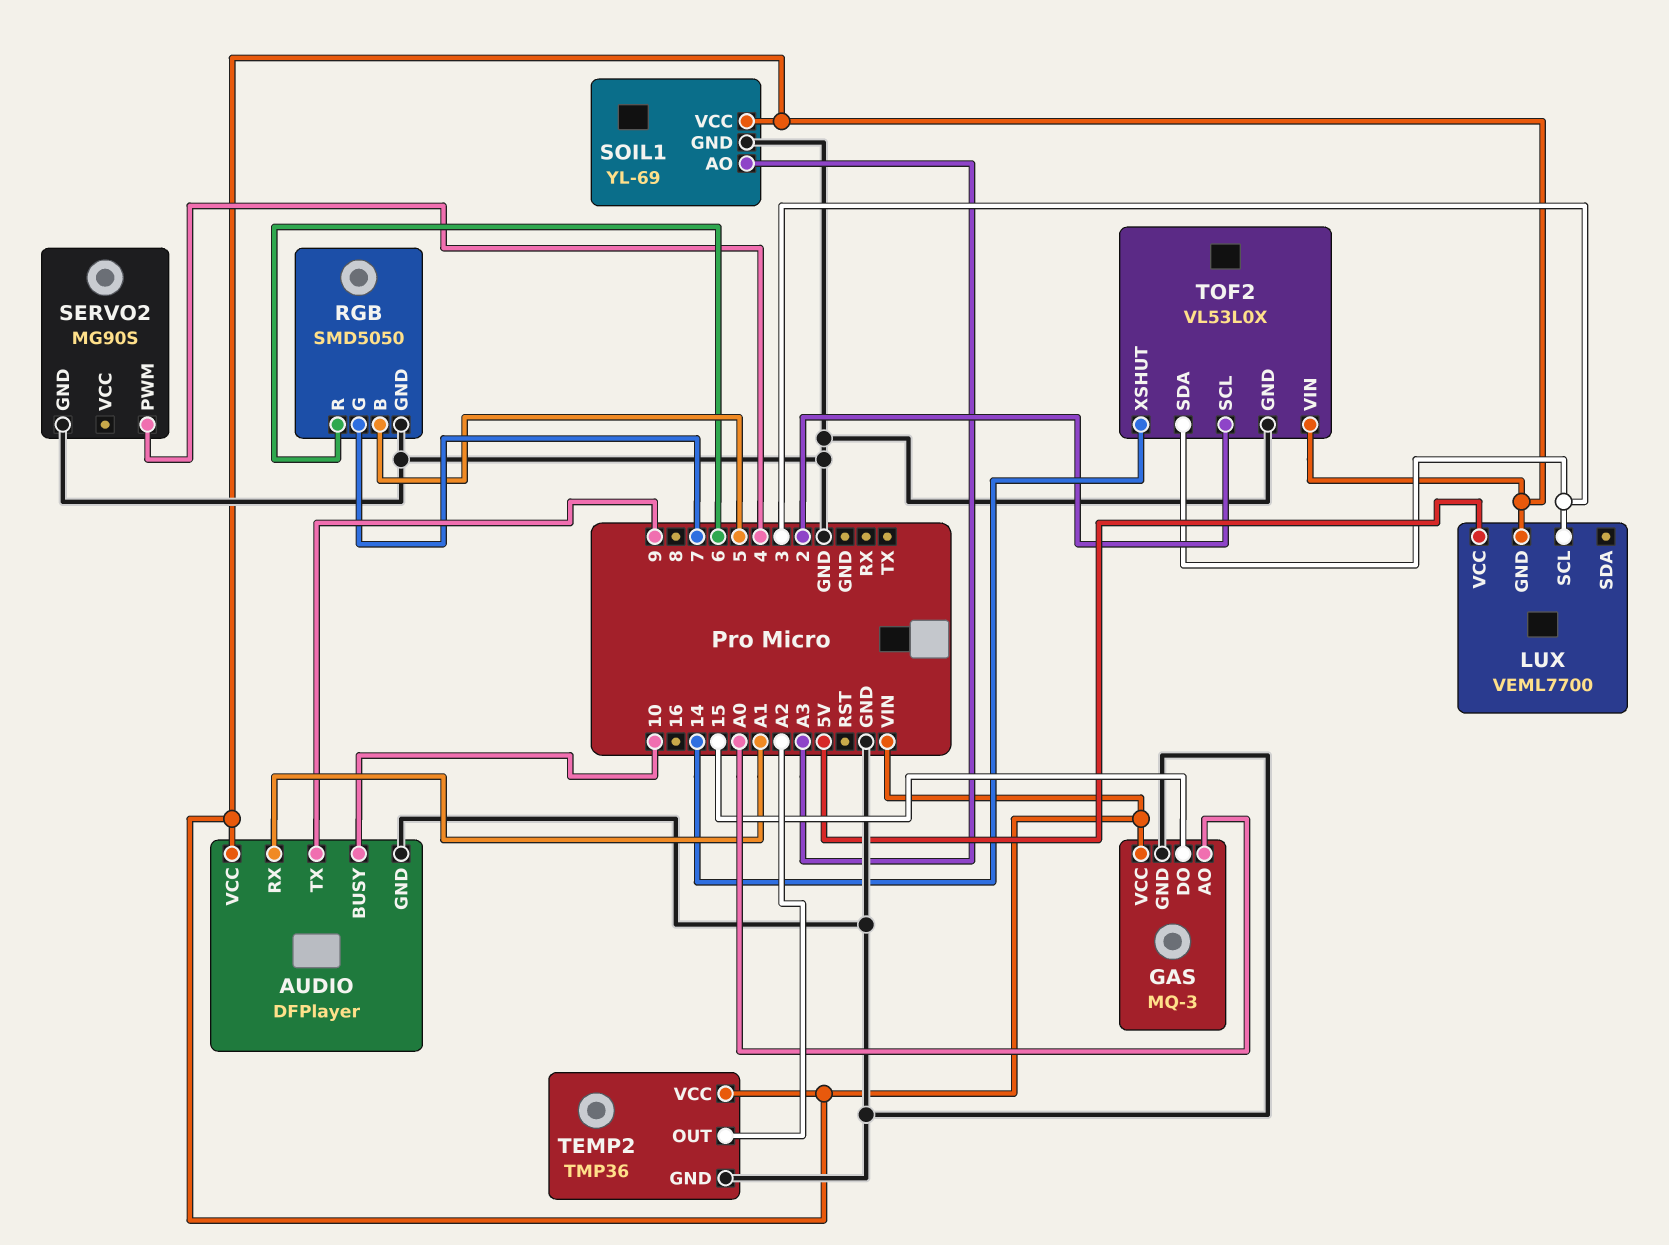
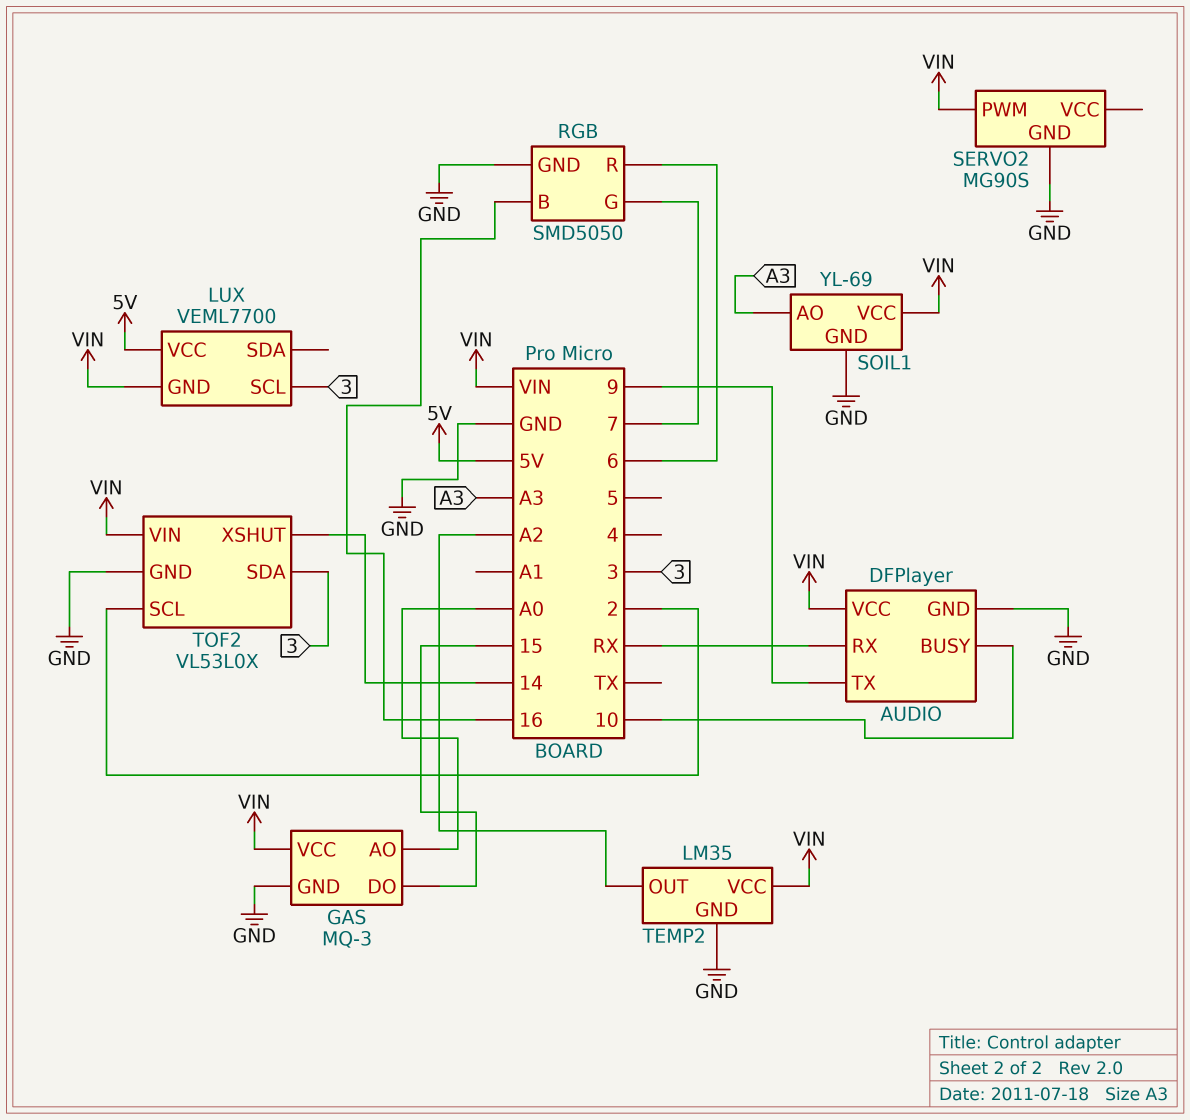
AUDIO pin RX: A1 -> RX
RGB pin B: 5 -> 16
SERVO2 pin PWM: 4 -> VIN
TEMP2: TMP36 -> LM35

